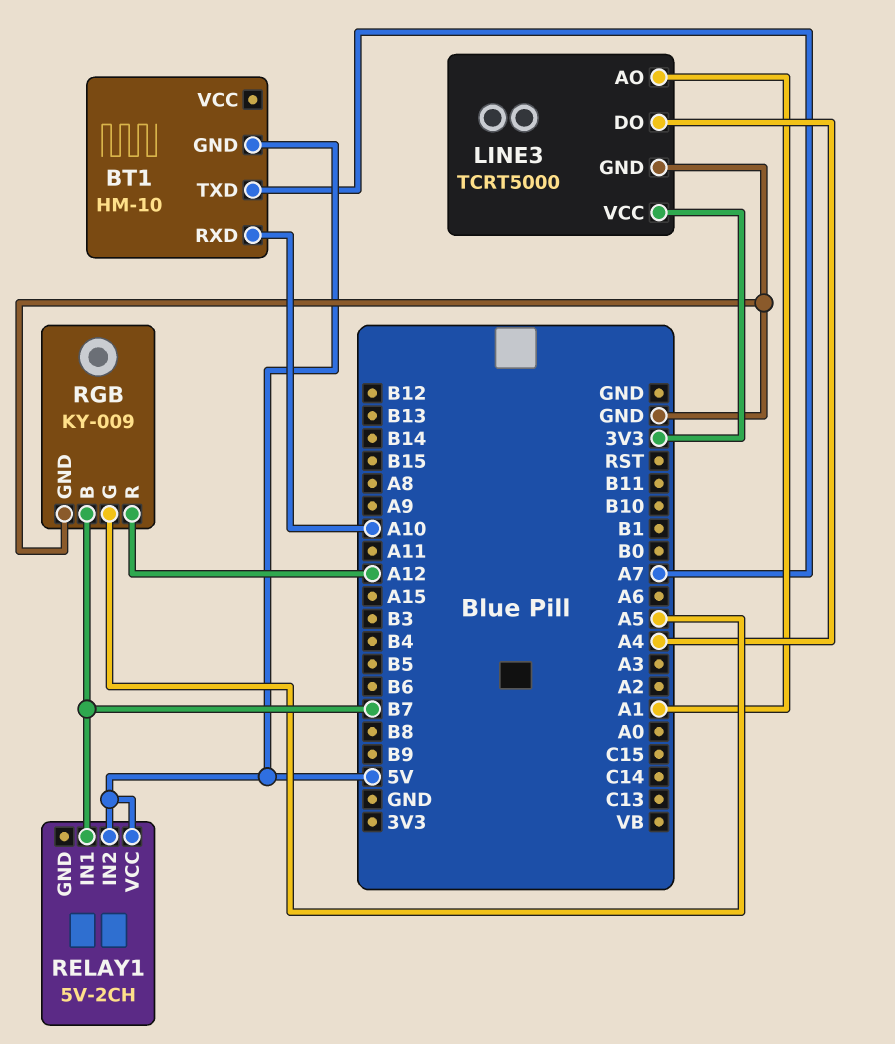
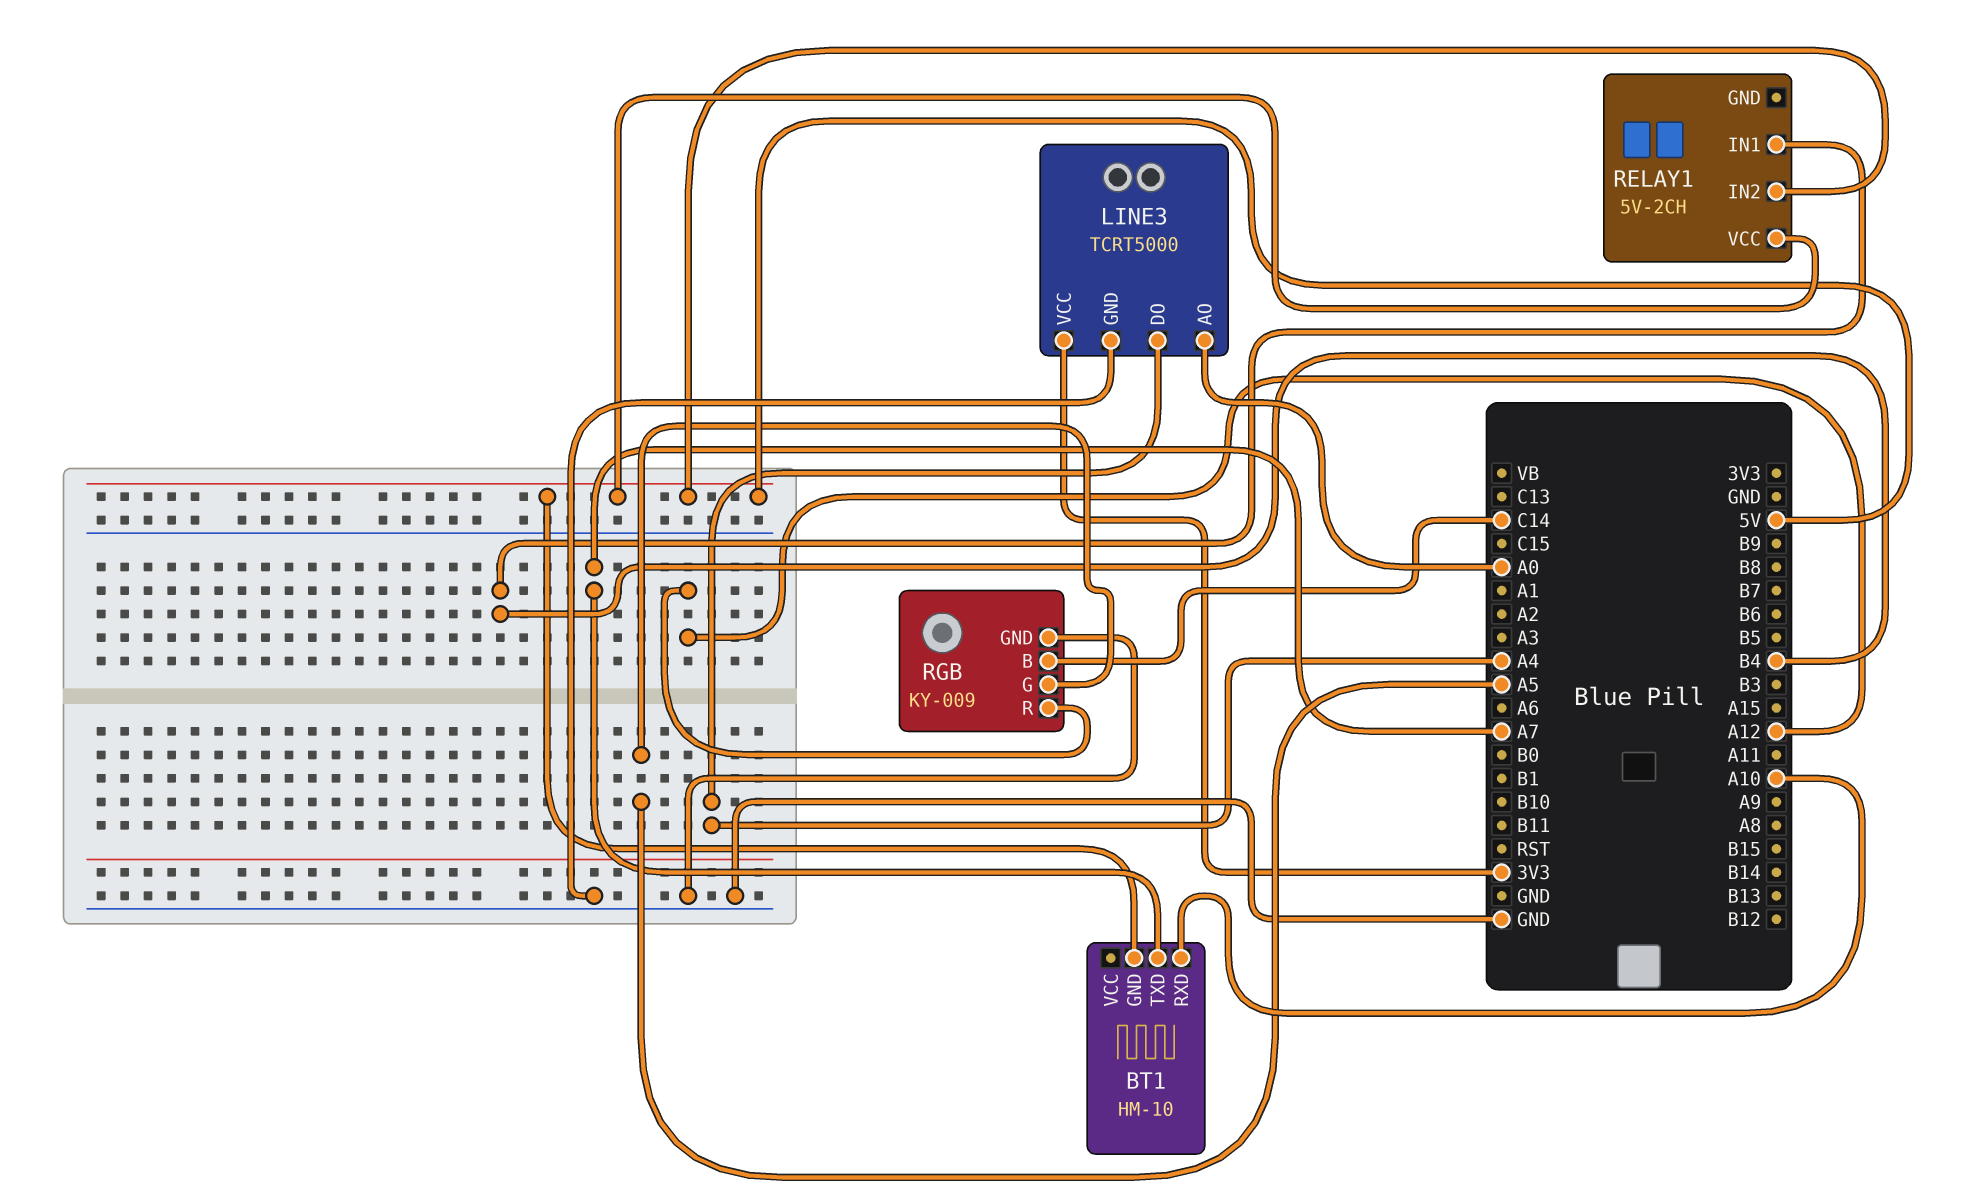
LINE3 pin AO: A1 -> A0
RELAY1 pin IN1: B7 -> B4
RGB pin B: B7 -> C14

